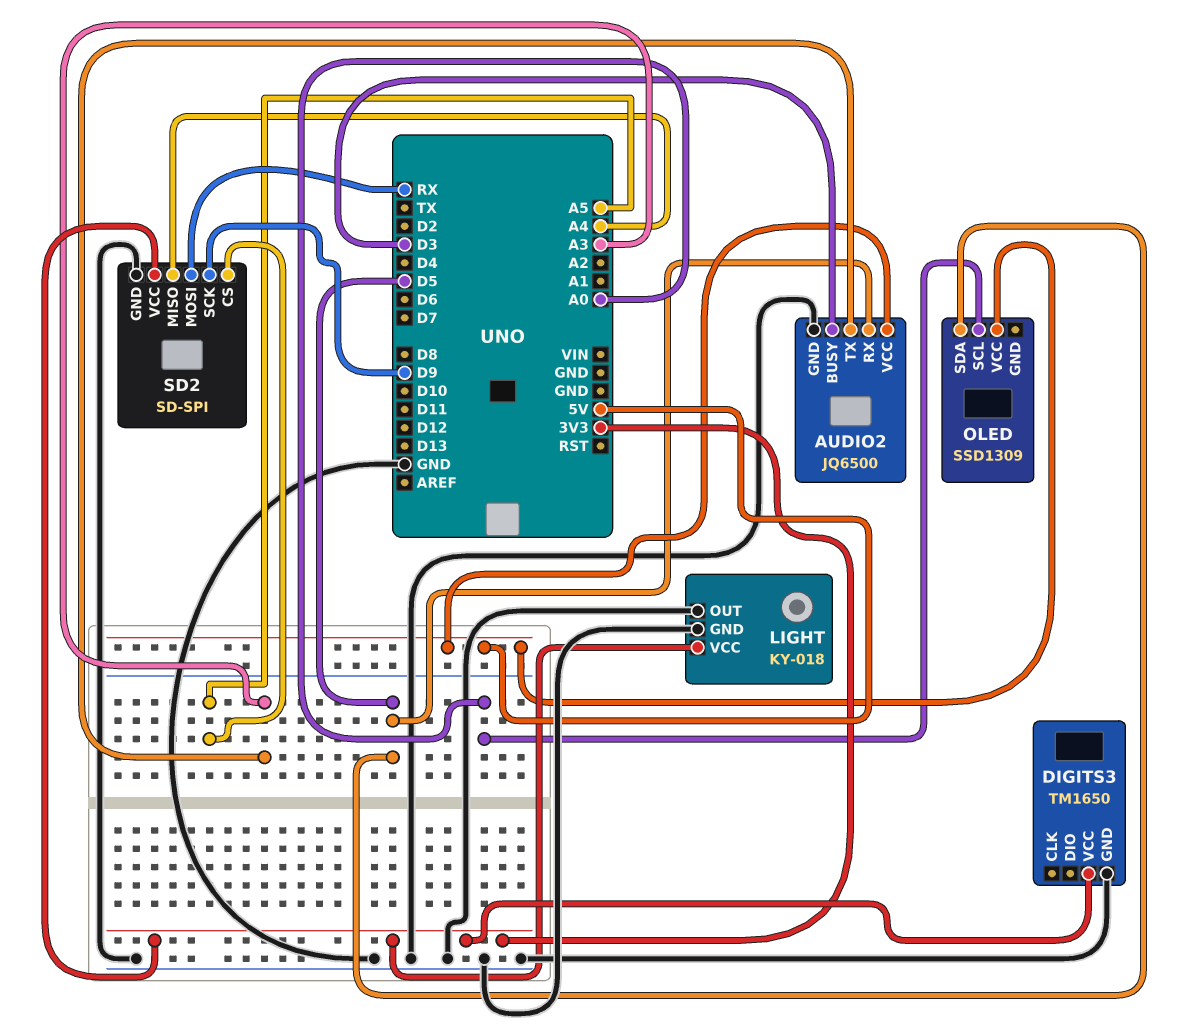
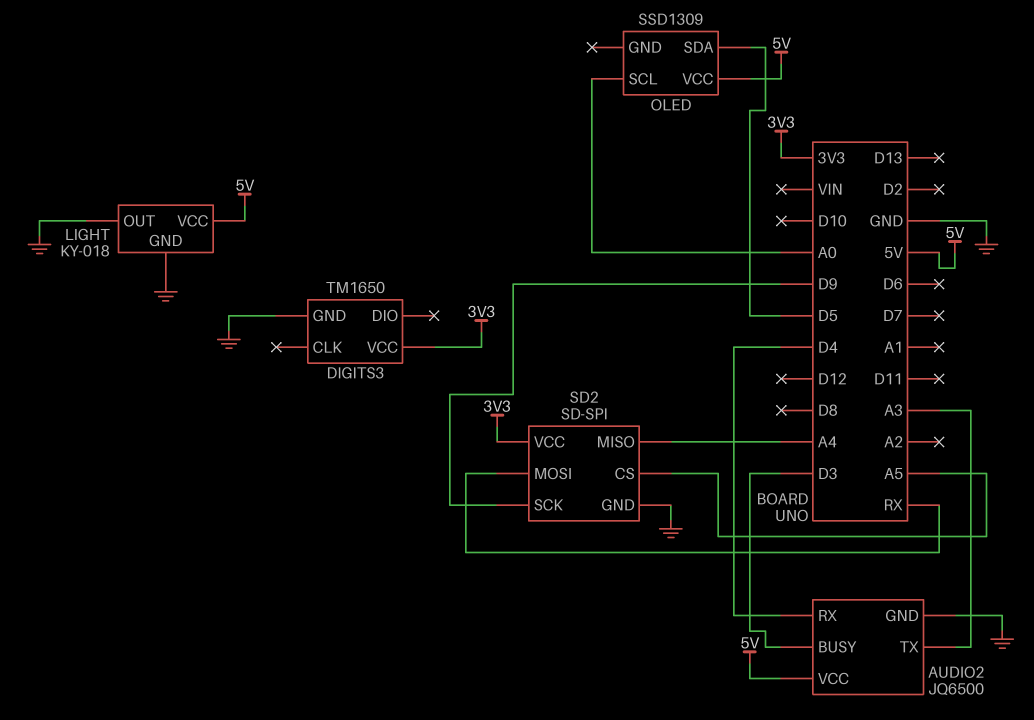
AUDIO2 pin RX: D5 -> D4
LIGHT pin VCC: 3V3 -> 5V

